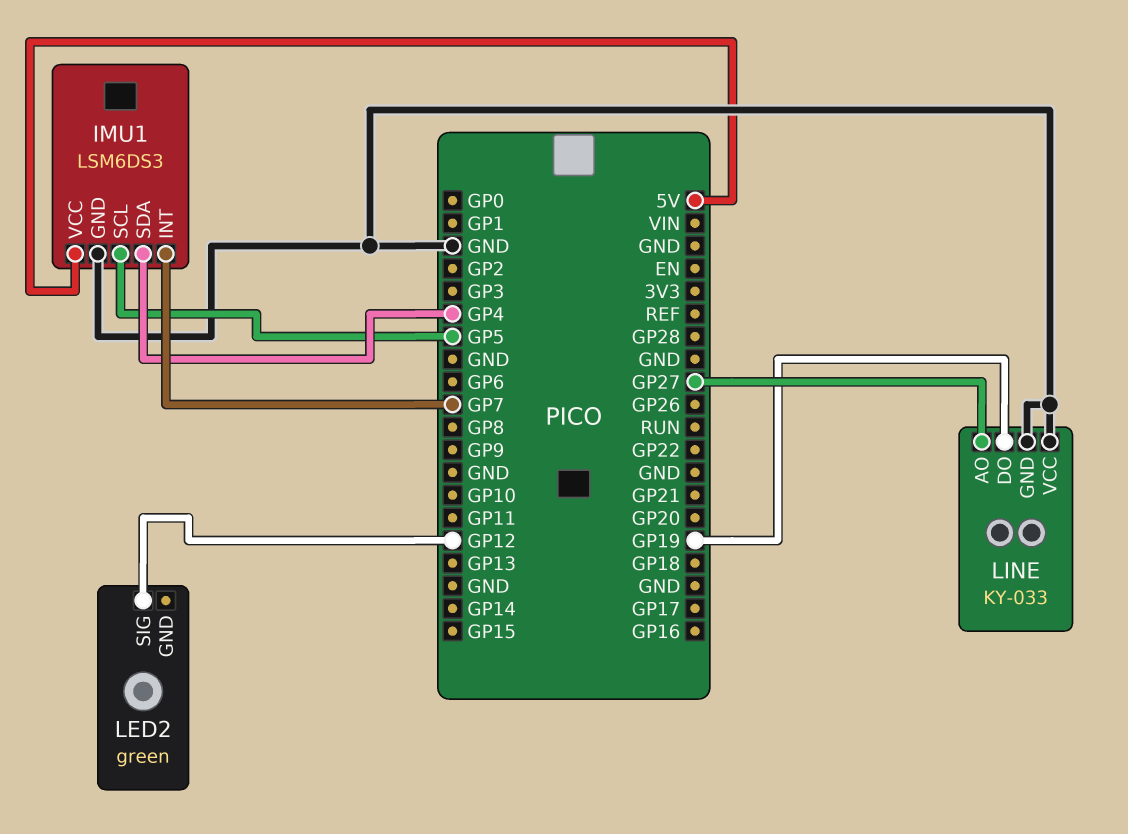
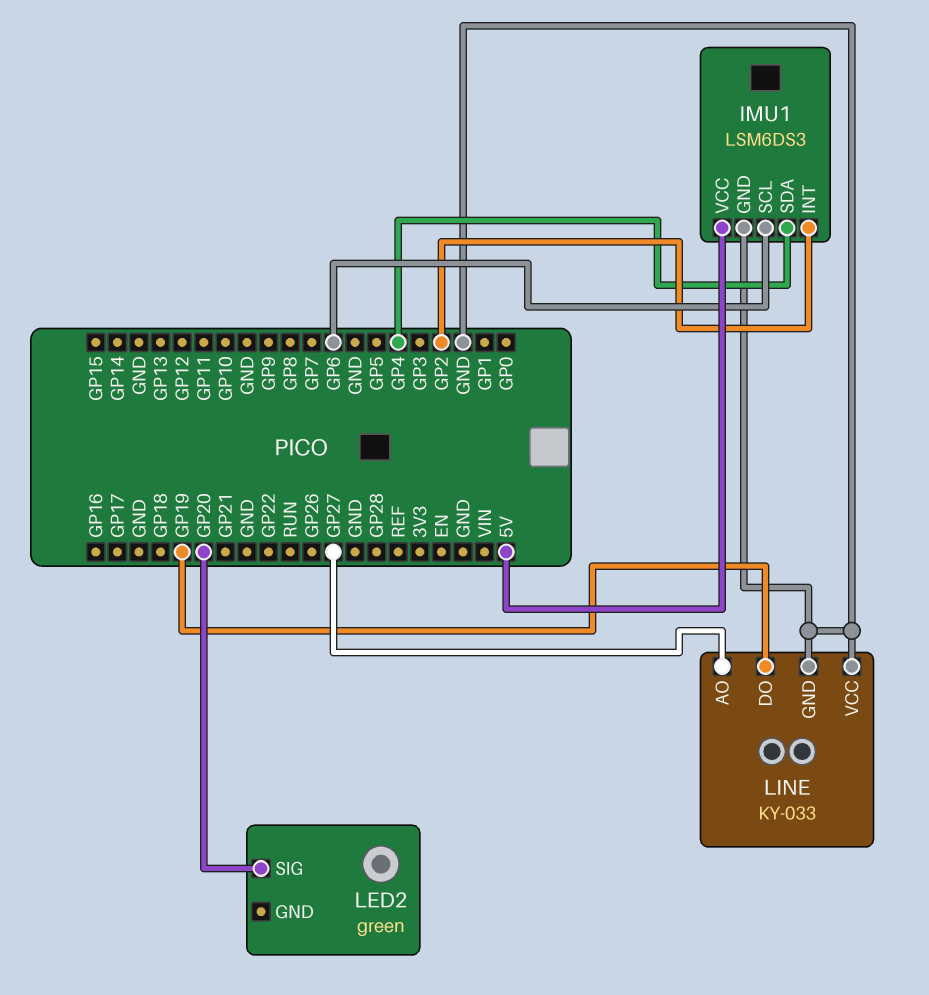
IMU1 pin INT: GP7 -> GP2
IMU1 pin SCL: GP5 -> GP6
LED2 pin SIG: GP12 -> GP20

